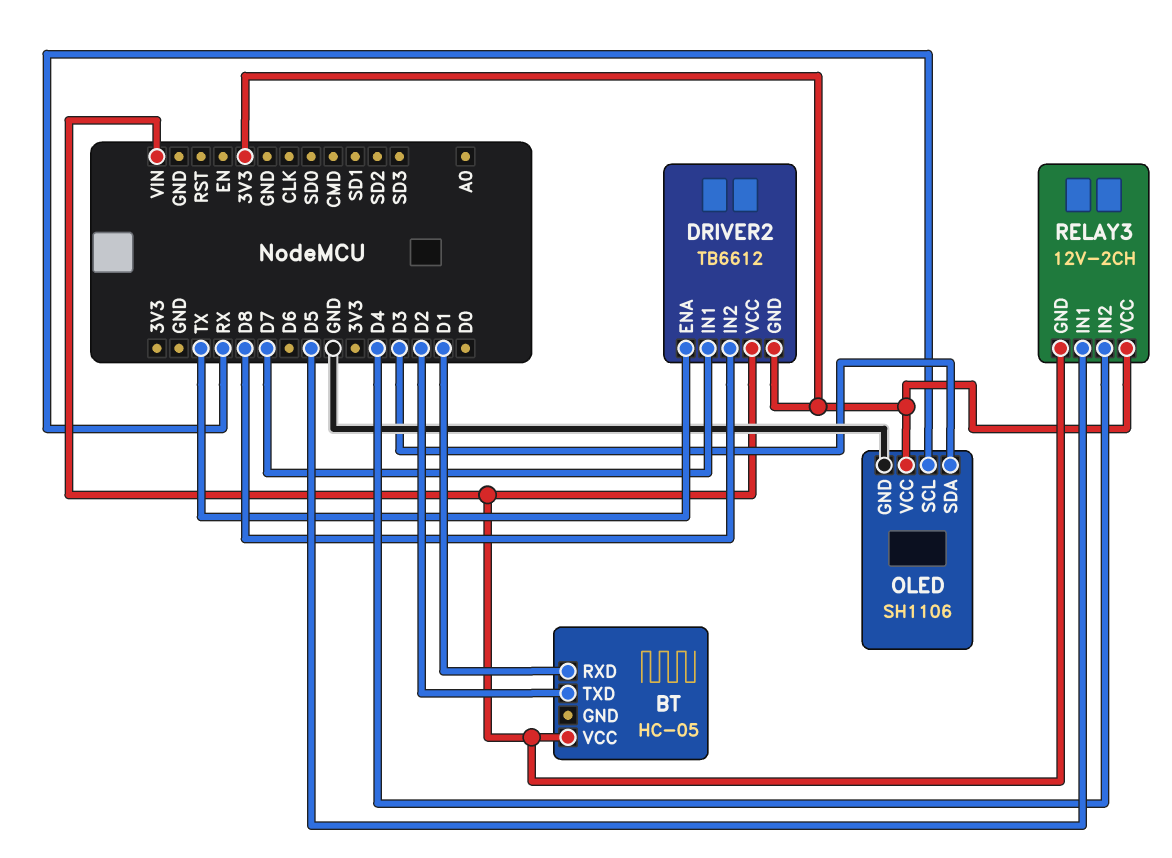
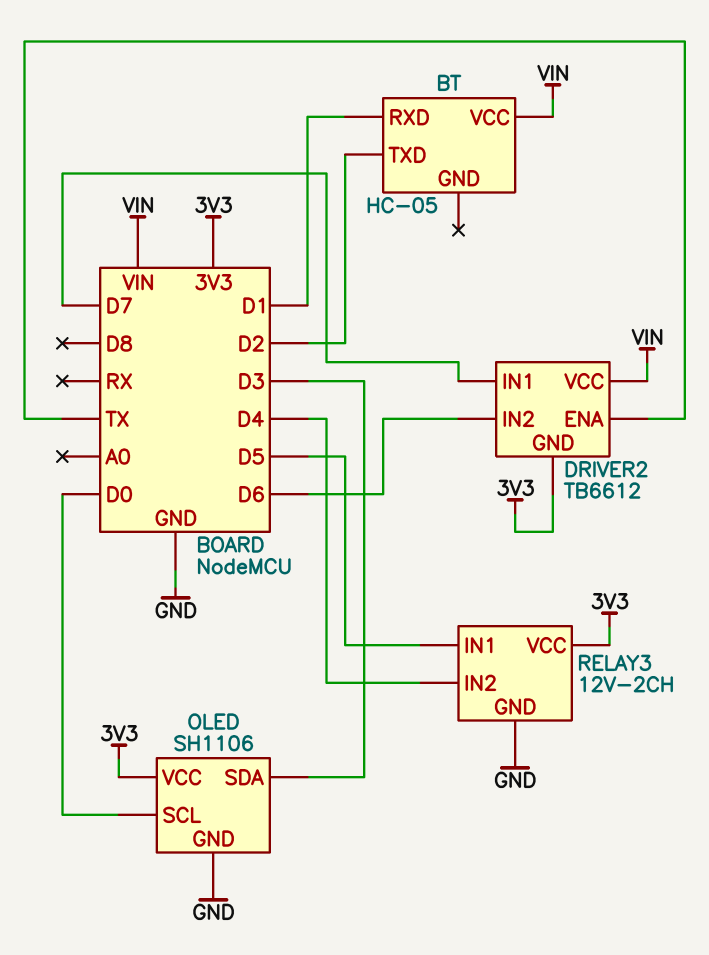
DRIVER2 pin IN2: D8 -> D6
OLED pin SCL: RX -> D0
RELAY3 pin GND: VIN -> GND

